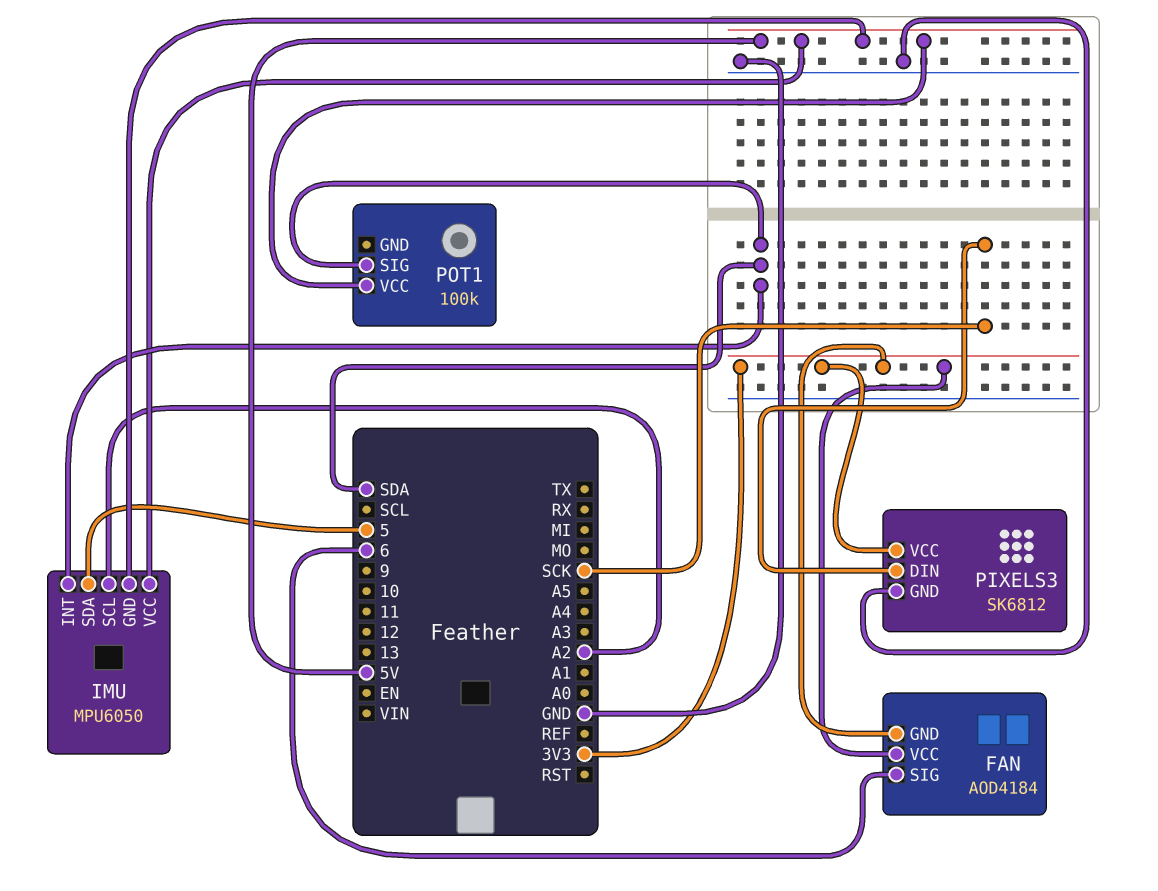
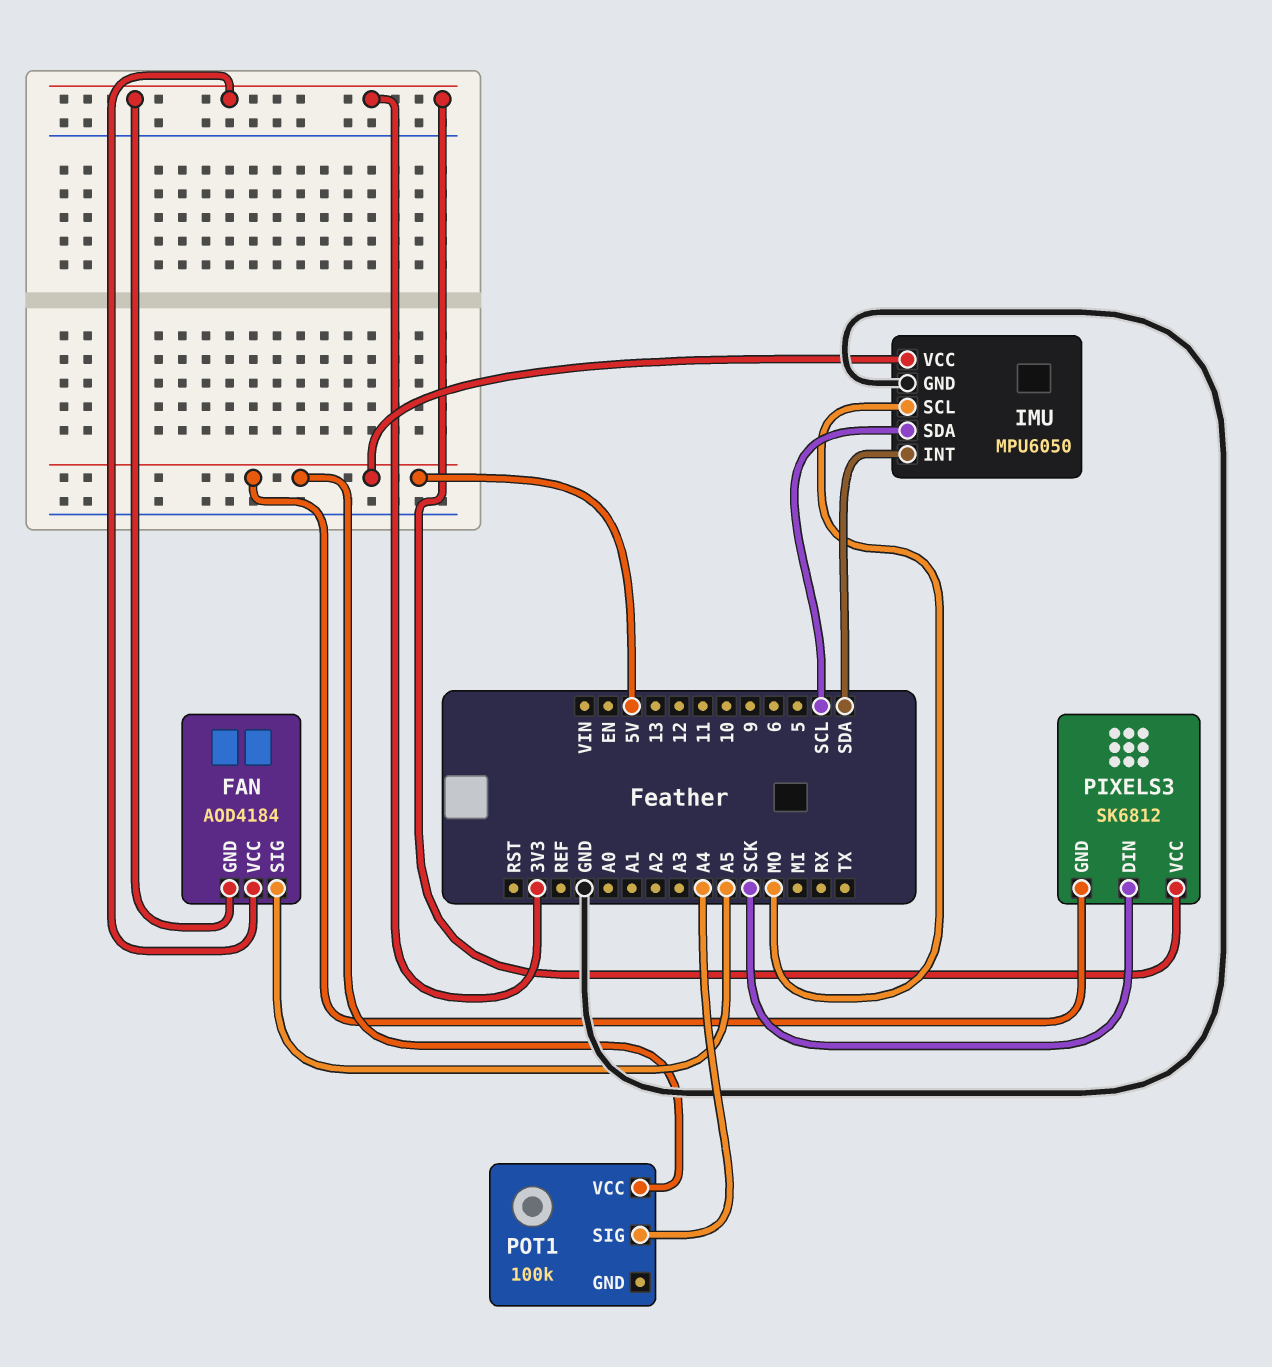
FAN pin SIG: 6 -> A5
IMU pin GND: 5V -> GND
IMU pin SCL: A2 -> MO
IMU pin SDA: 5 -> SCL
PIXELS3 pin GND: GND -> 5V
POT1 pin SIG: SDA -> A4

